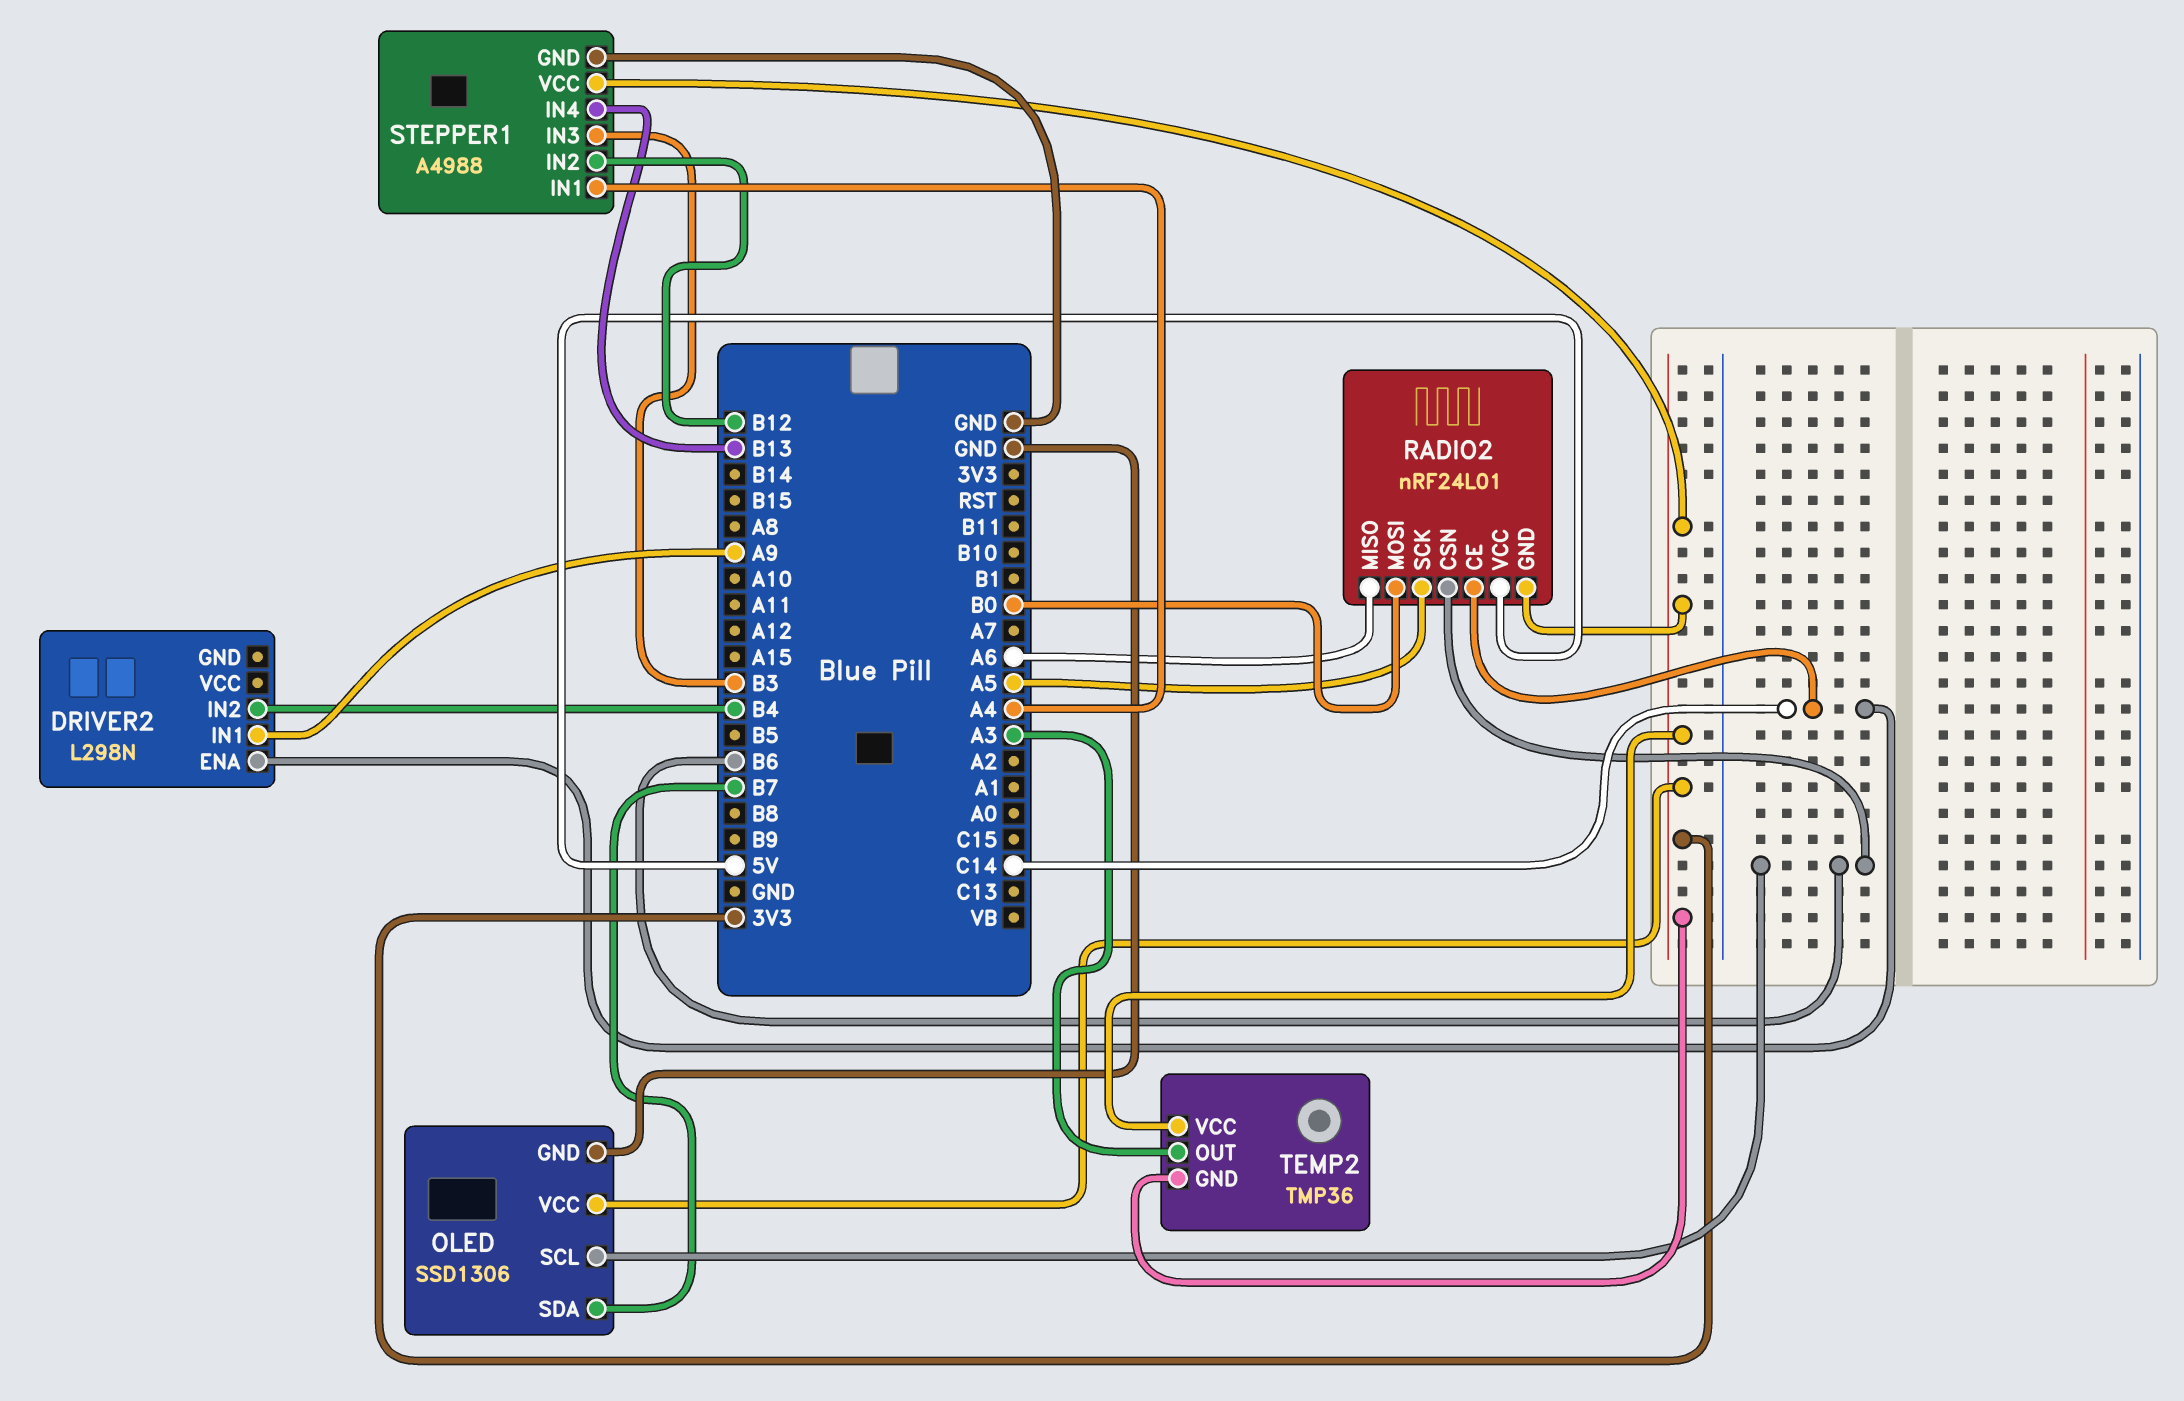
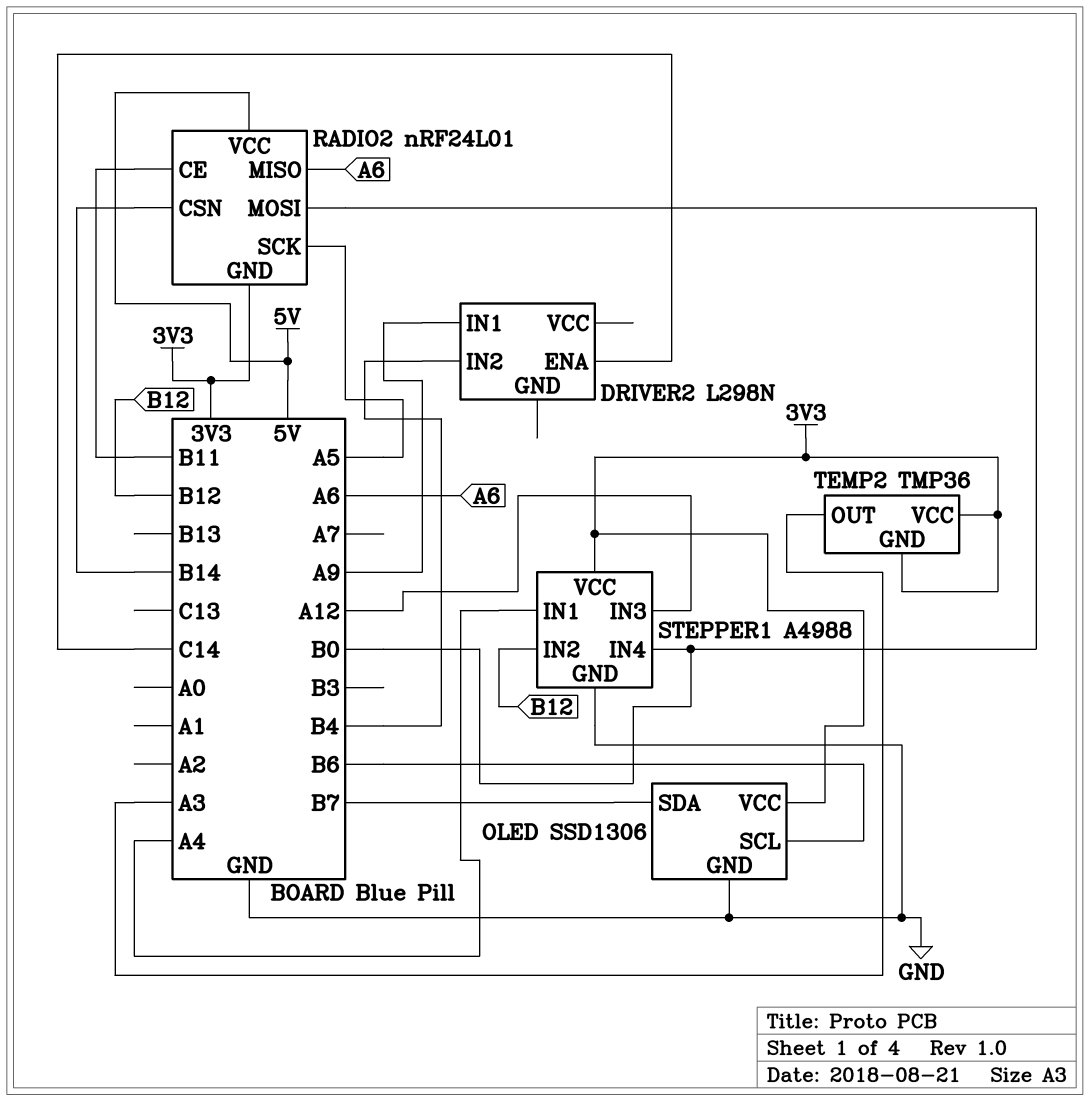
RADIO2 pin CE: C14 -> B11
RADIO2 pin CSN: B6 -> B14
STEPPER1 pin IN3: B3 -> A12
STEPPER1 pin IN4: B13 -> B0

